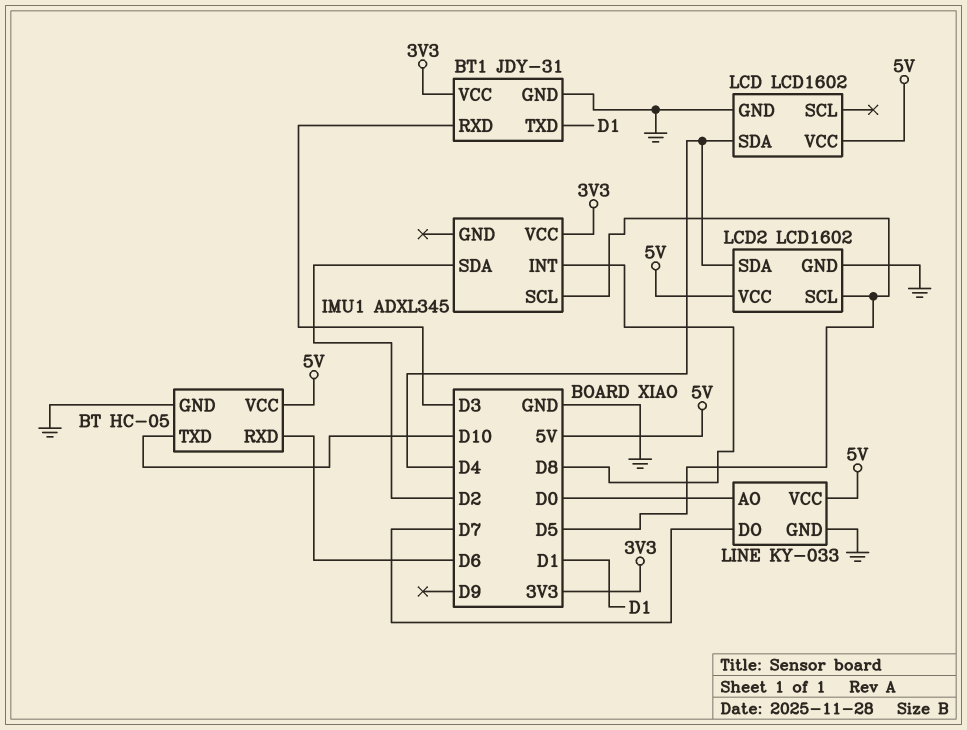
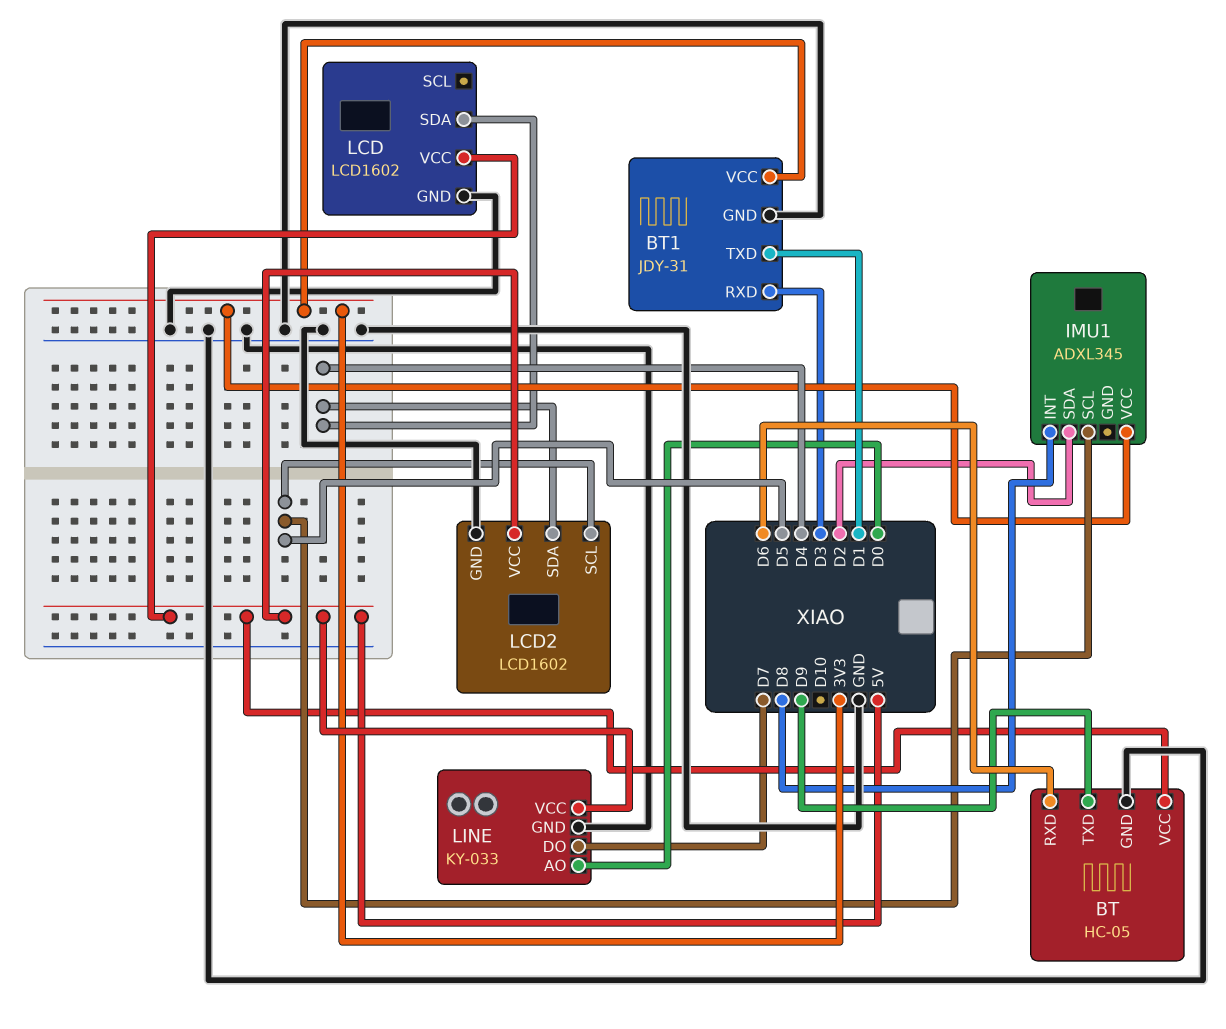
BT pin TXD: D10 -> D9

